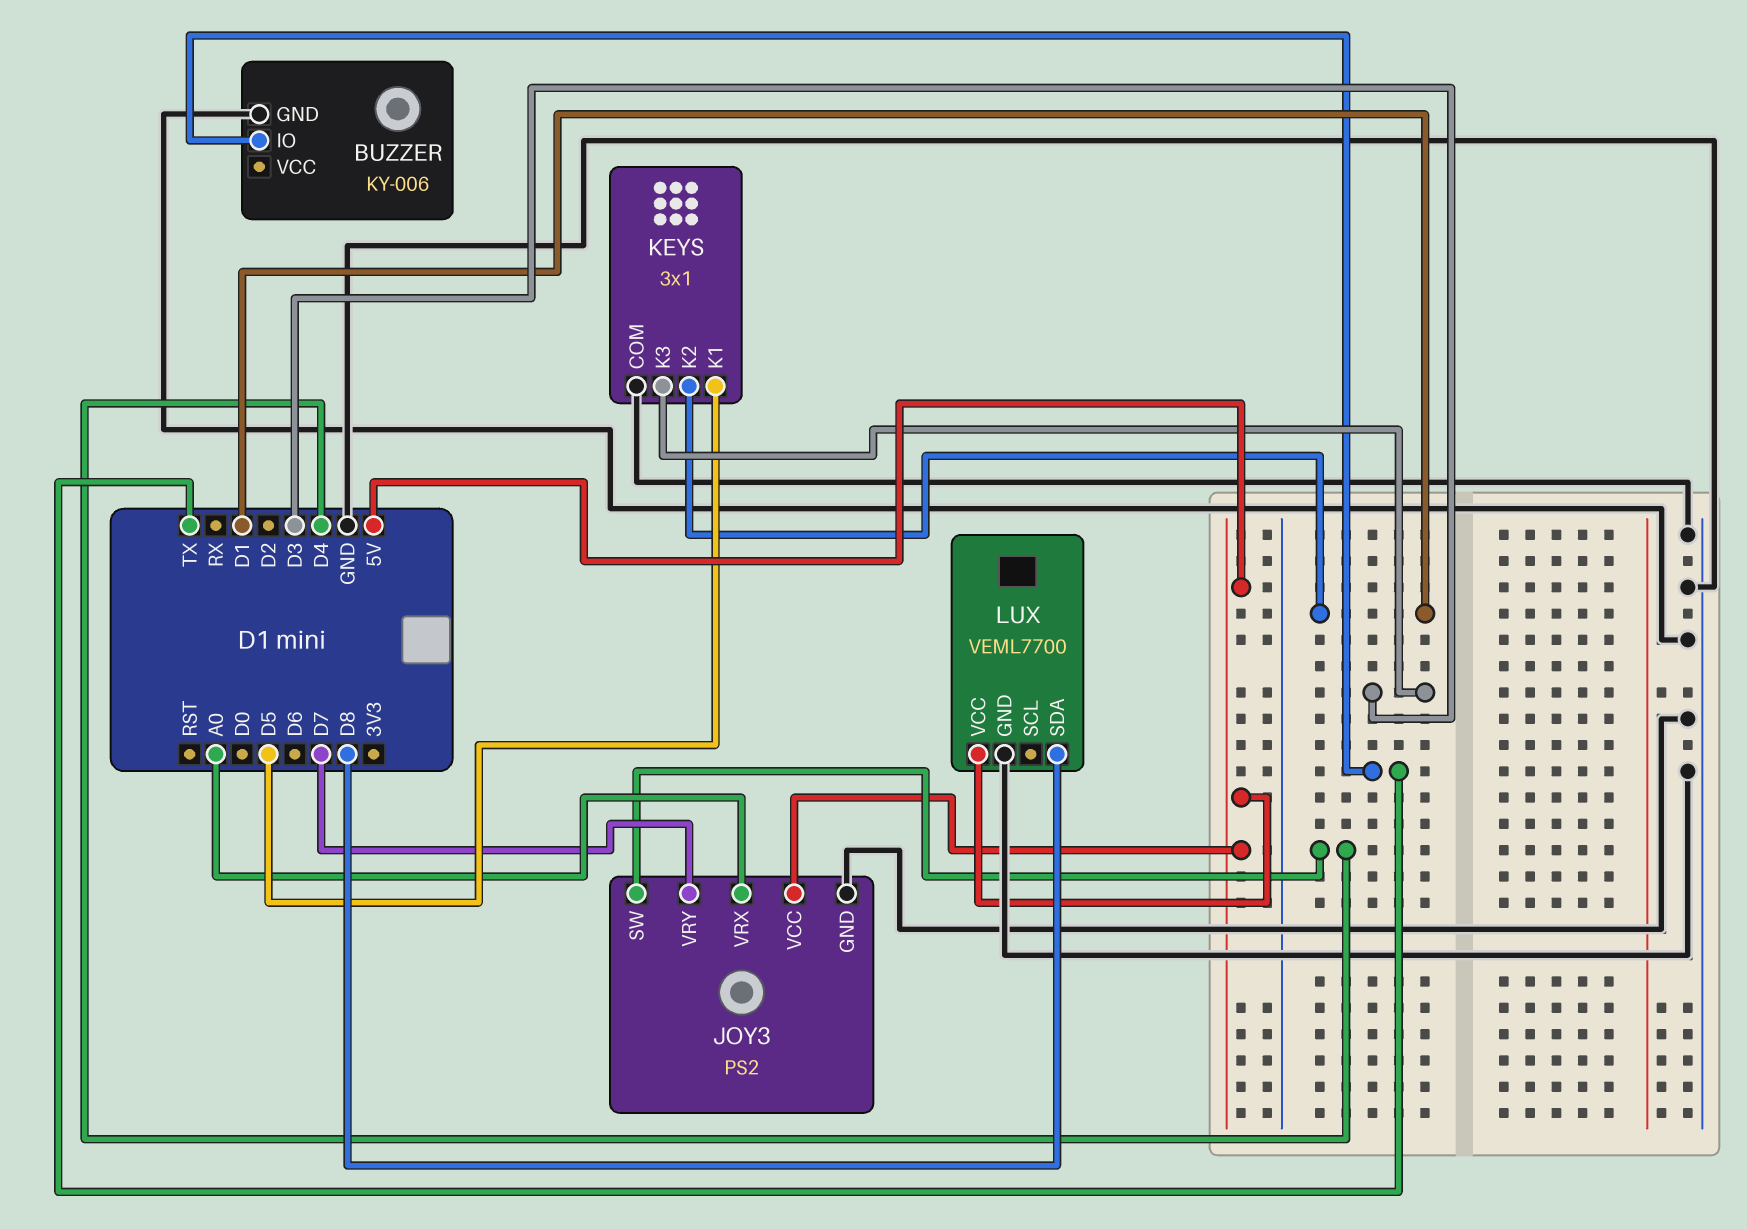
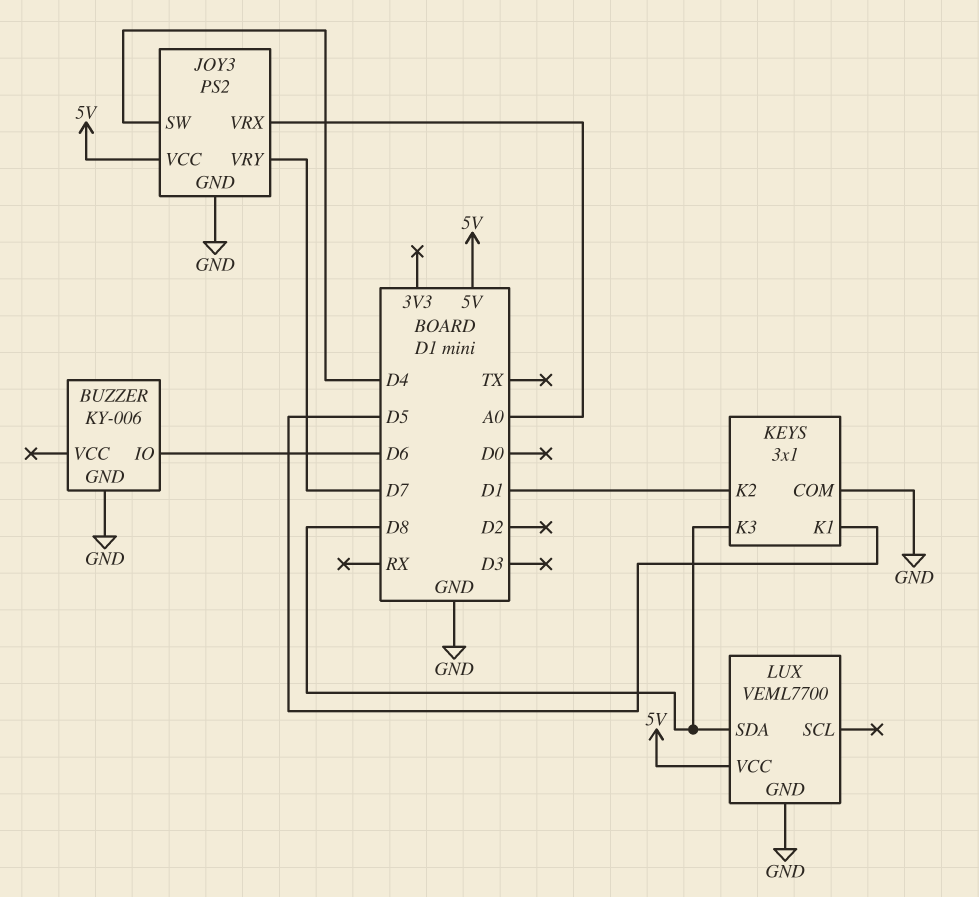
BUZZER pin IO: TX -> D6
KEYS pin K3: D3 -> D8

